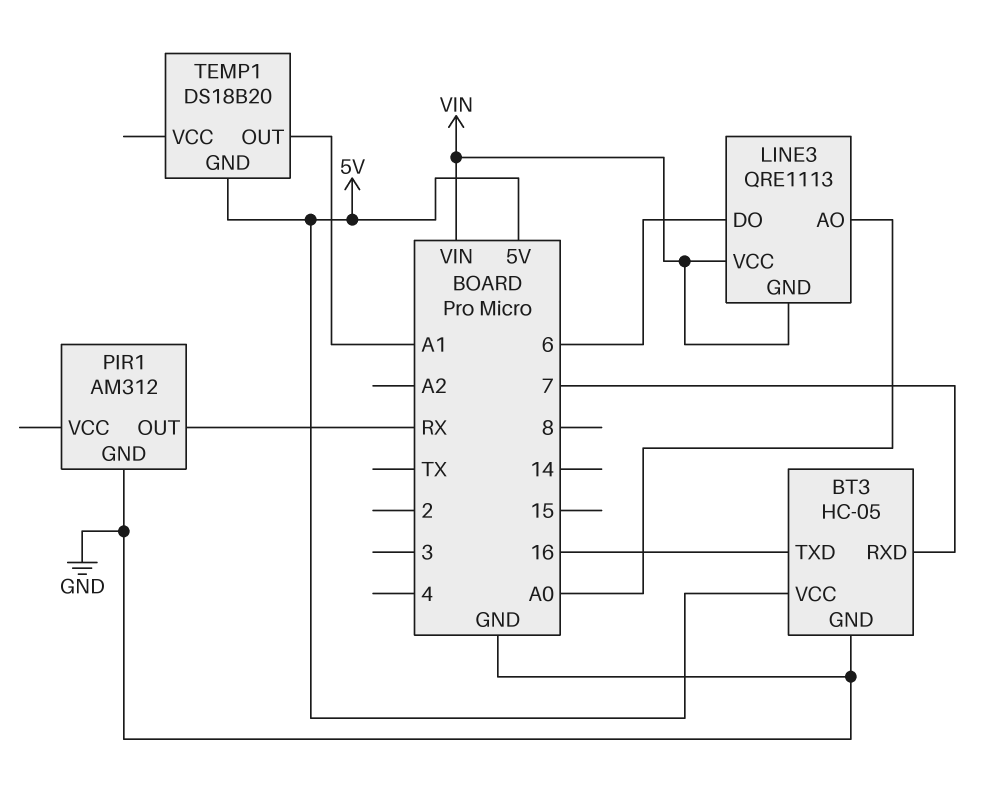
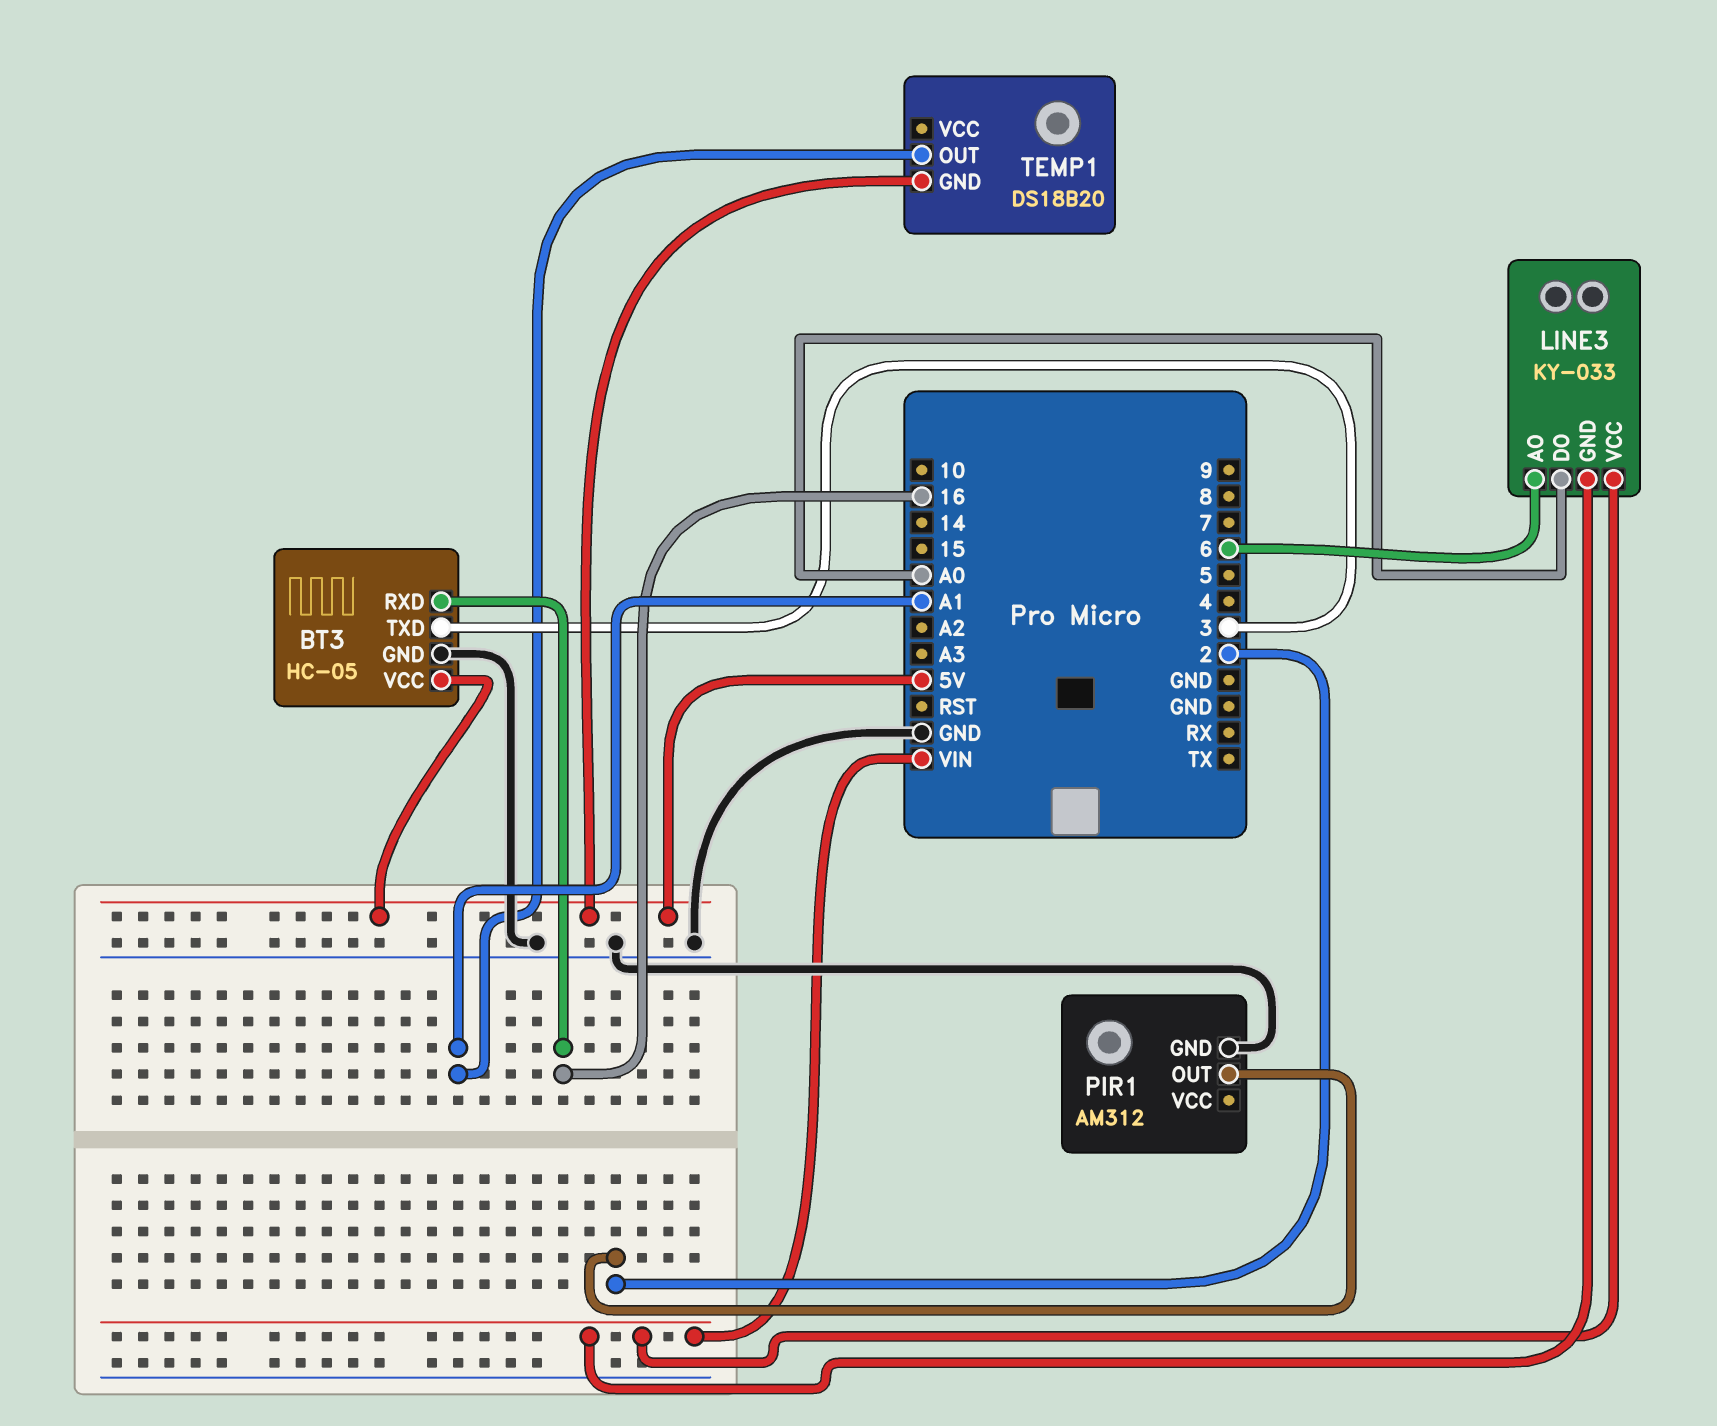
BT3 pin RXD: 7 -> 16
BT3 pin TXD: 16 -> 3
LINE3: QRE1113 -> KY-033
LINE3 pin AO: A0 -> 6
LINE3 pin DO: 6 -> A0
PIR1 pin OUT: RX -> 2

